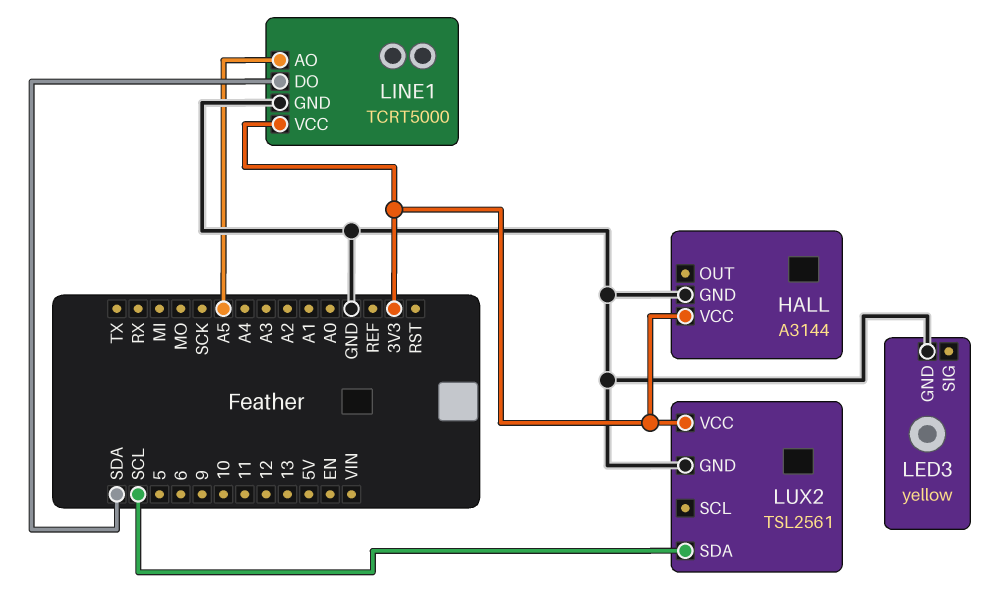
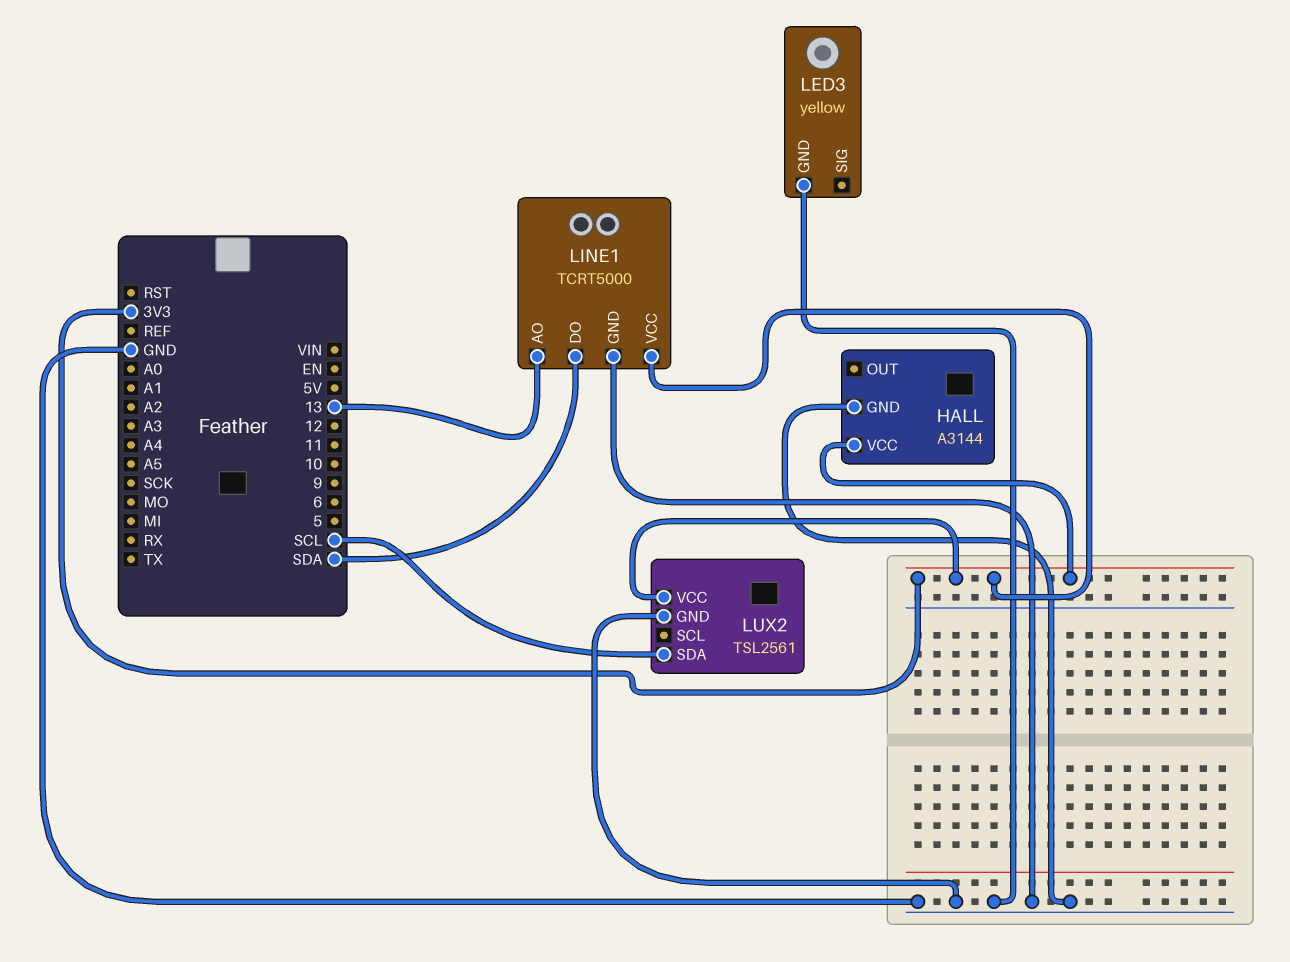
LINE1 pin AO: A5 -> 13

